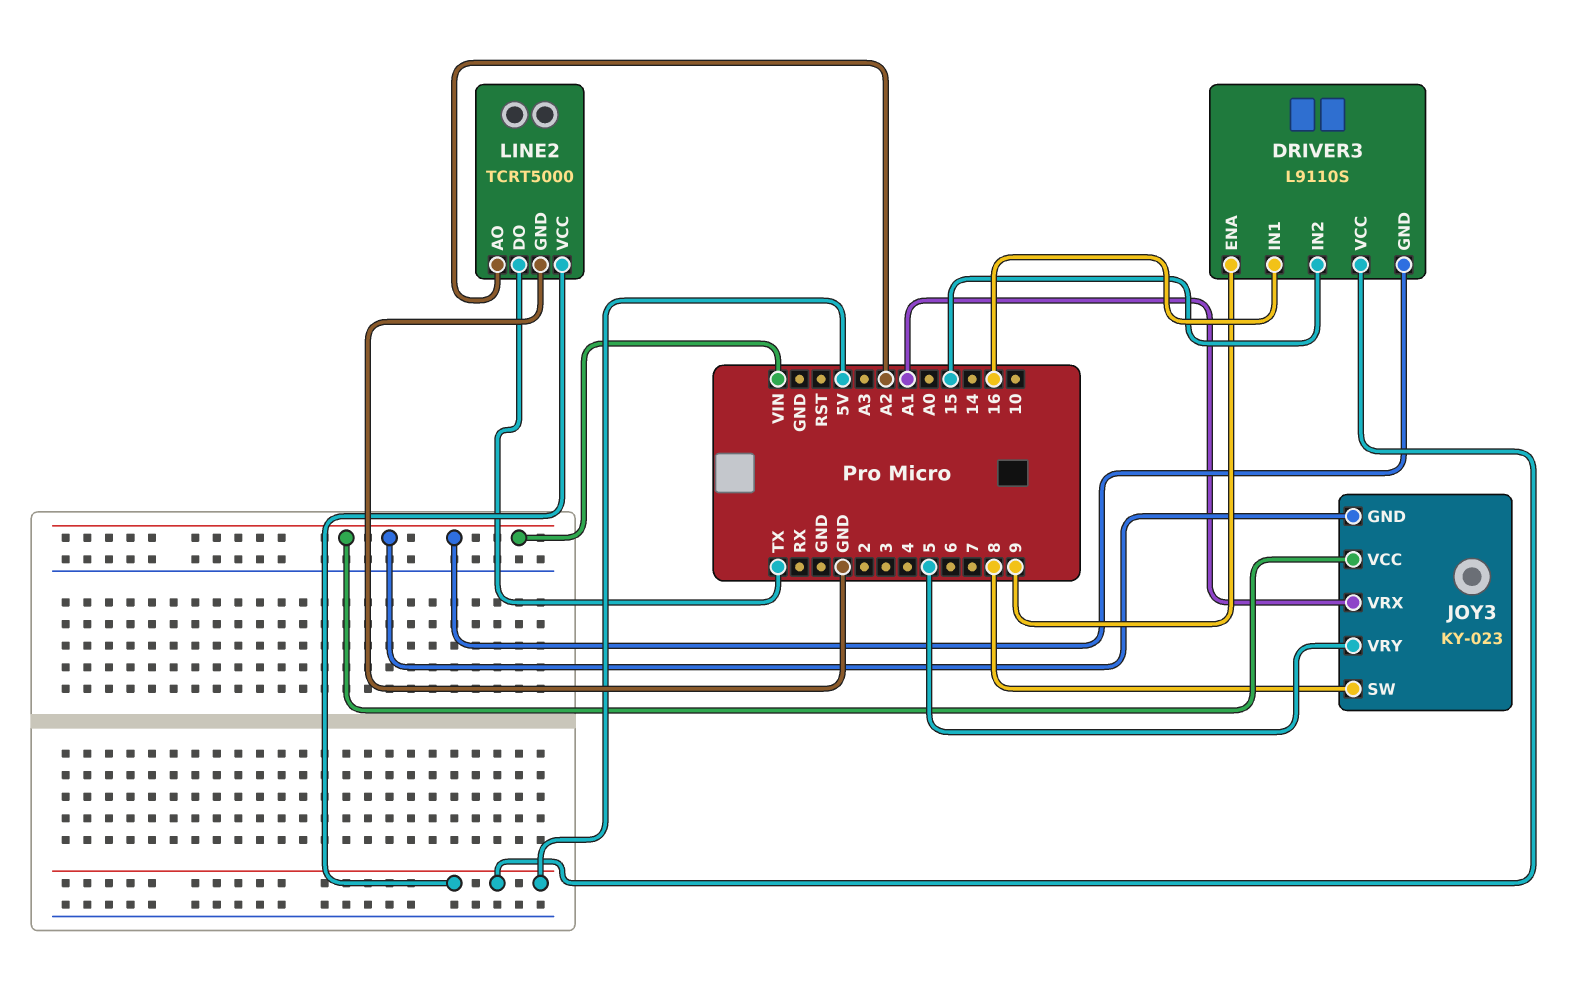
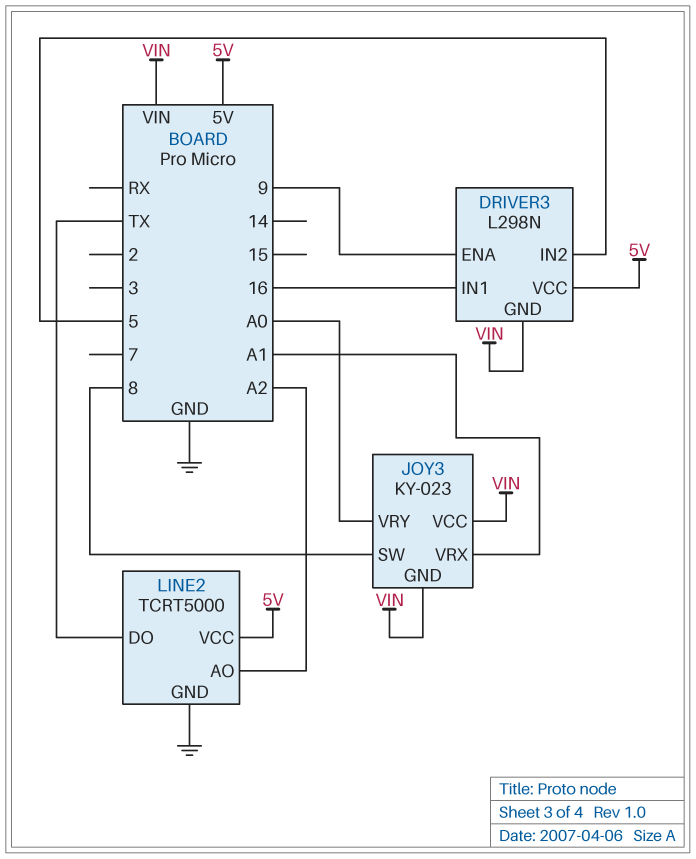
DRIVER3: L9110S -> L298N
DRIVER3 pin IN2: 15 -> 5
JOY3 pin VRY: 5 -> A0

